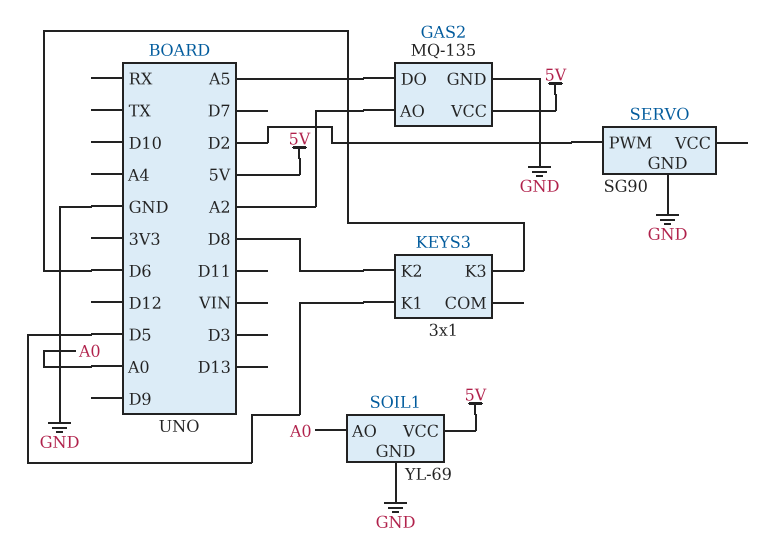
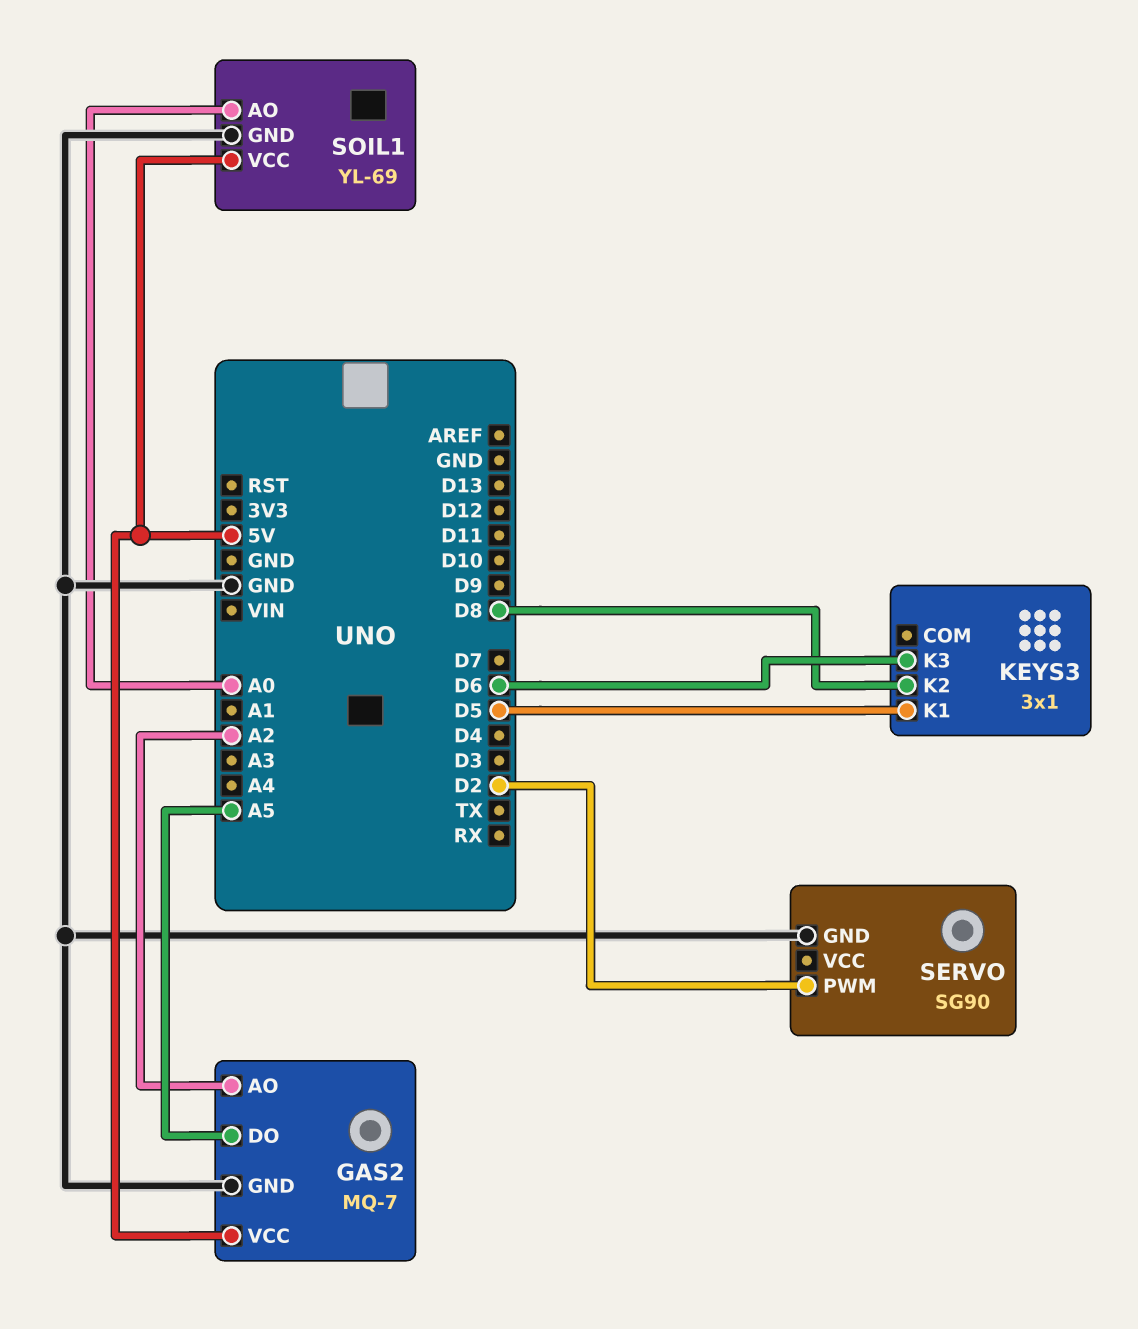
GAS2: MQ-135 -> MQ-7

